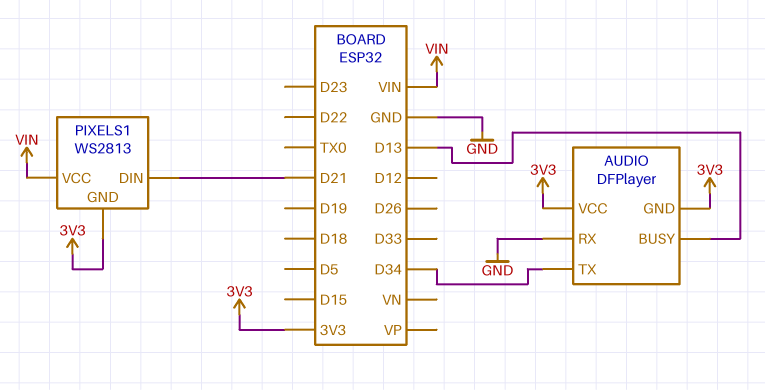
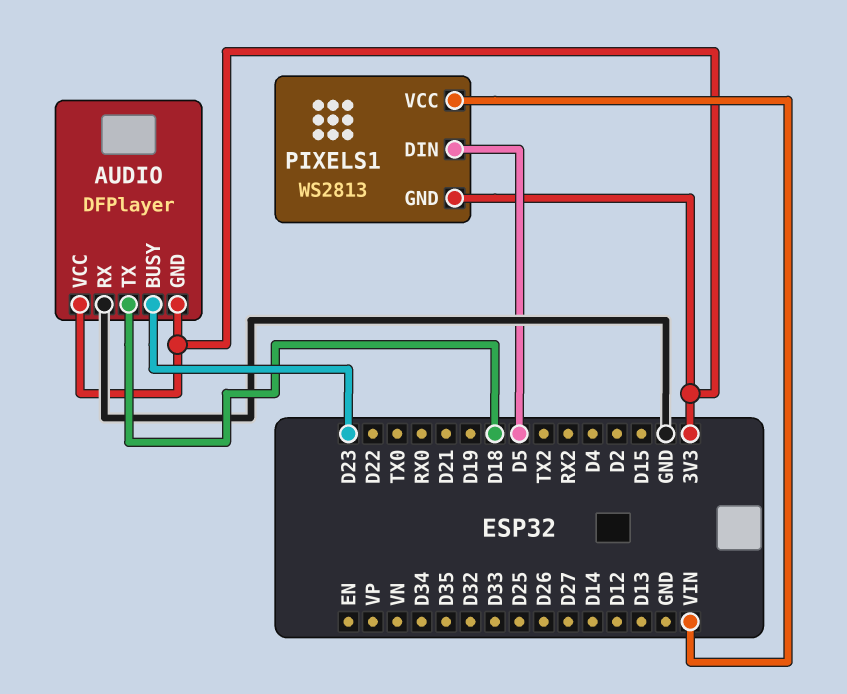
AUDIO pin BUSY: D13 -> D23
AUDIO pin TX: D34 -> D18
PIXELS1 pin DIN: D21 -> D5

